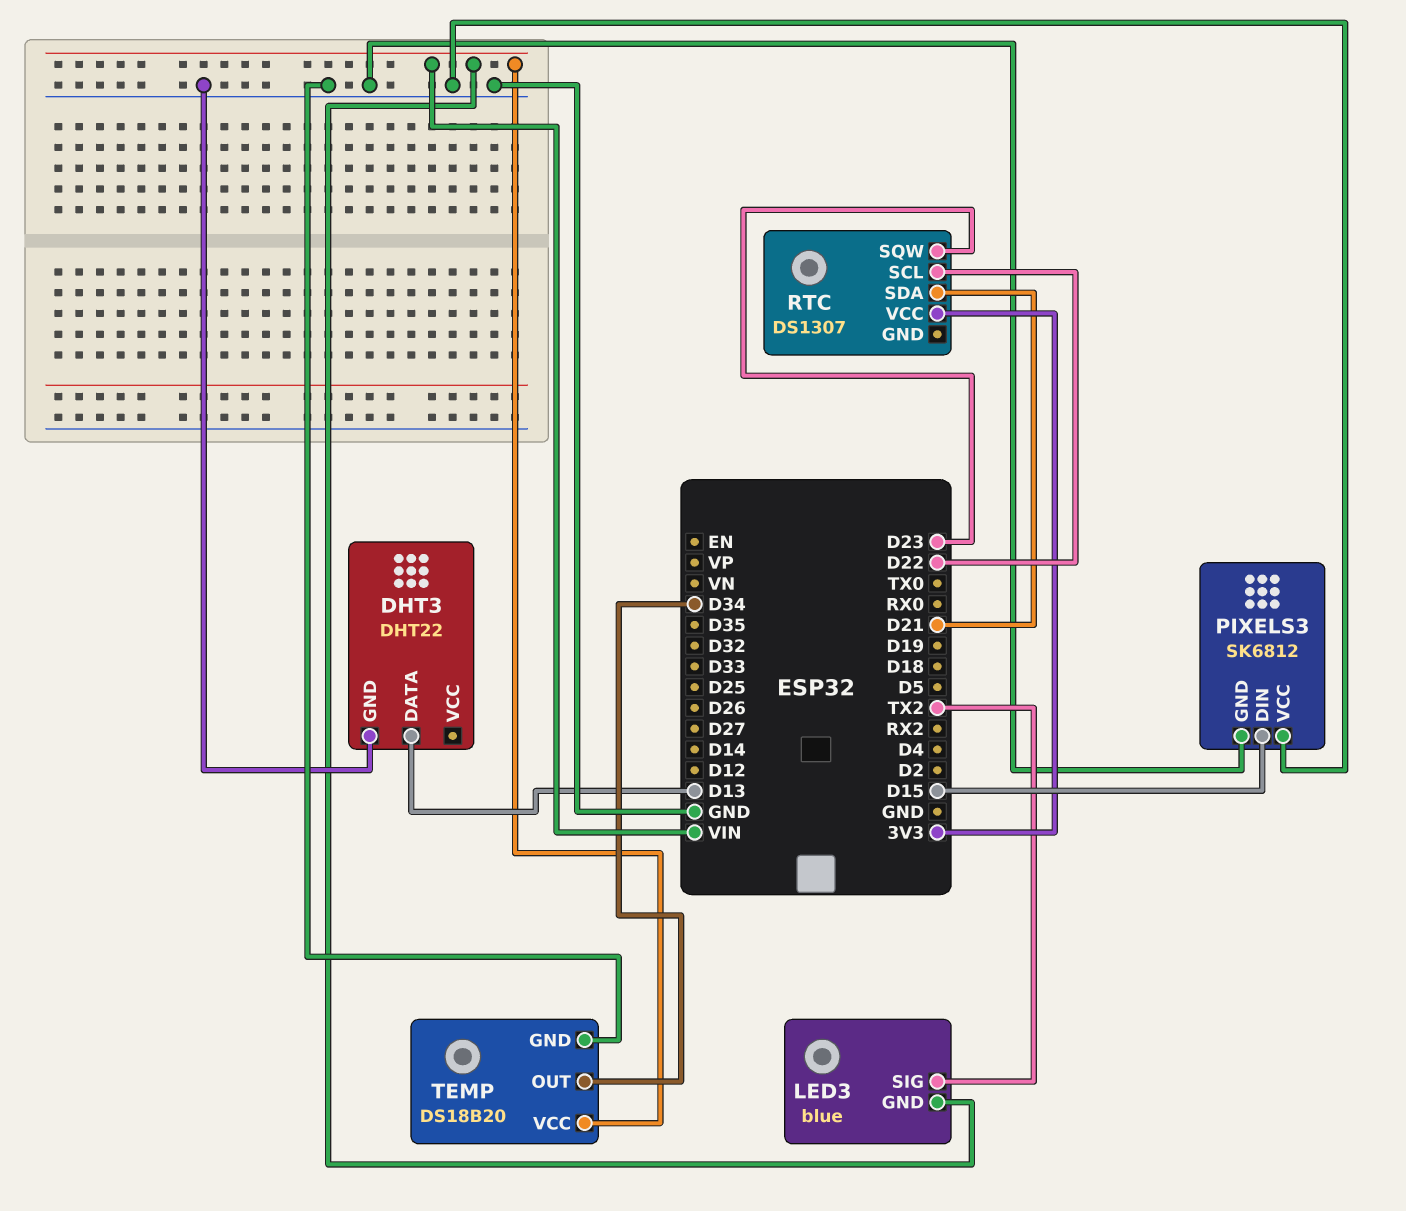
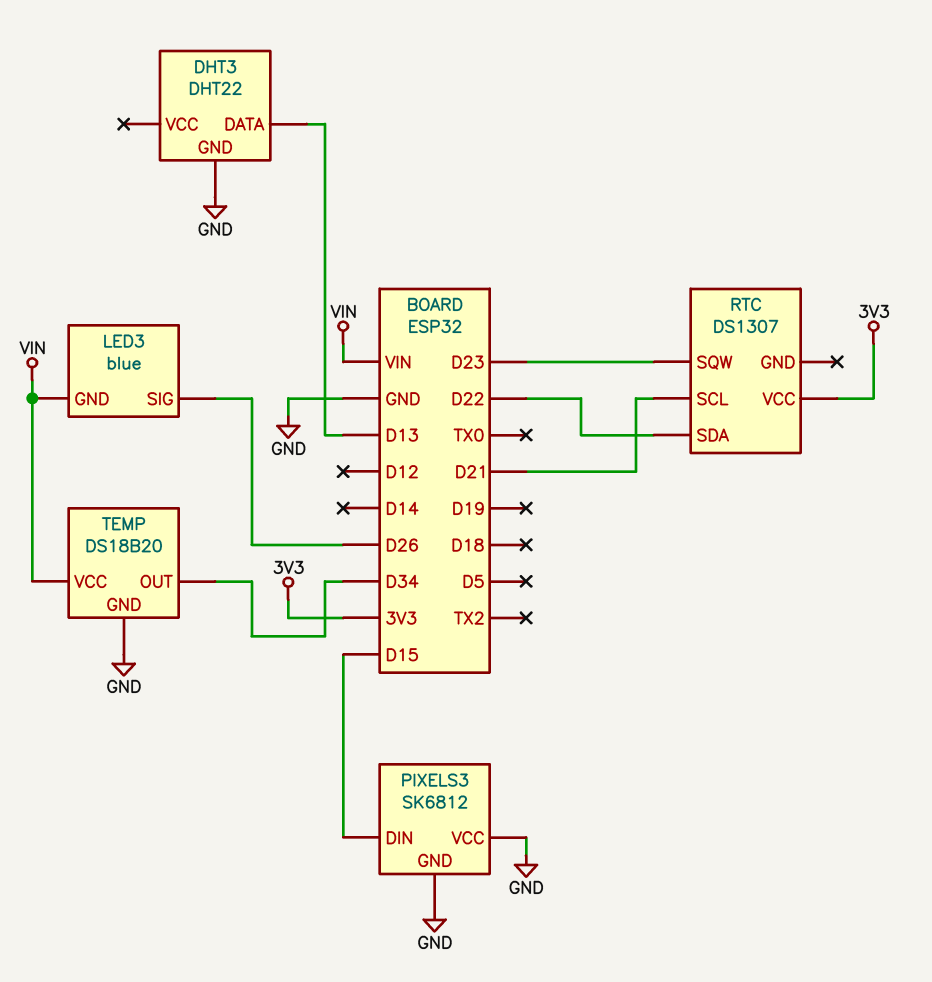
LED3 pin SIG: TX2 -> D26
RTC pin SCL: D22 -> D21
RTC pin SDA: D21 -> D22

